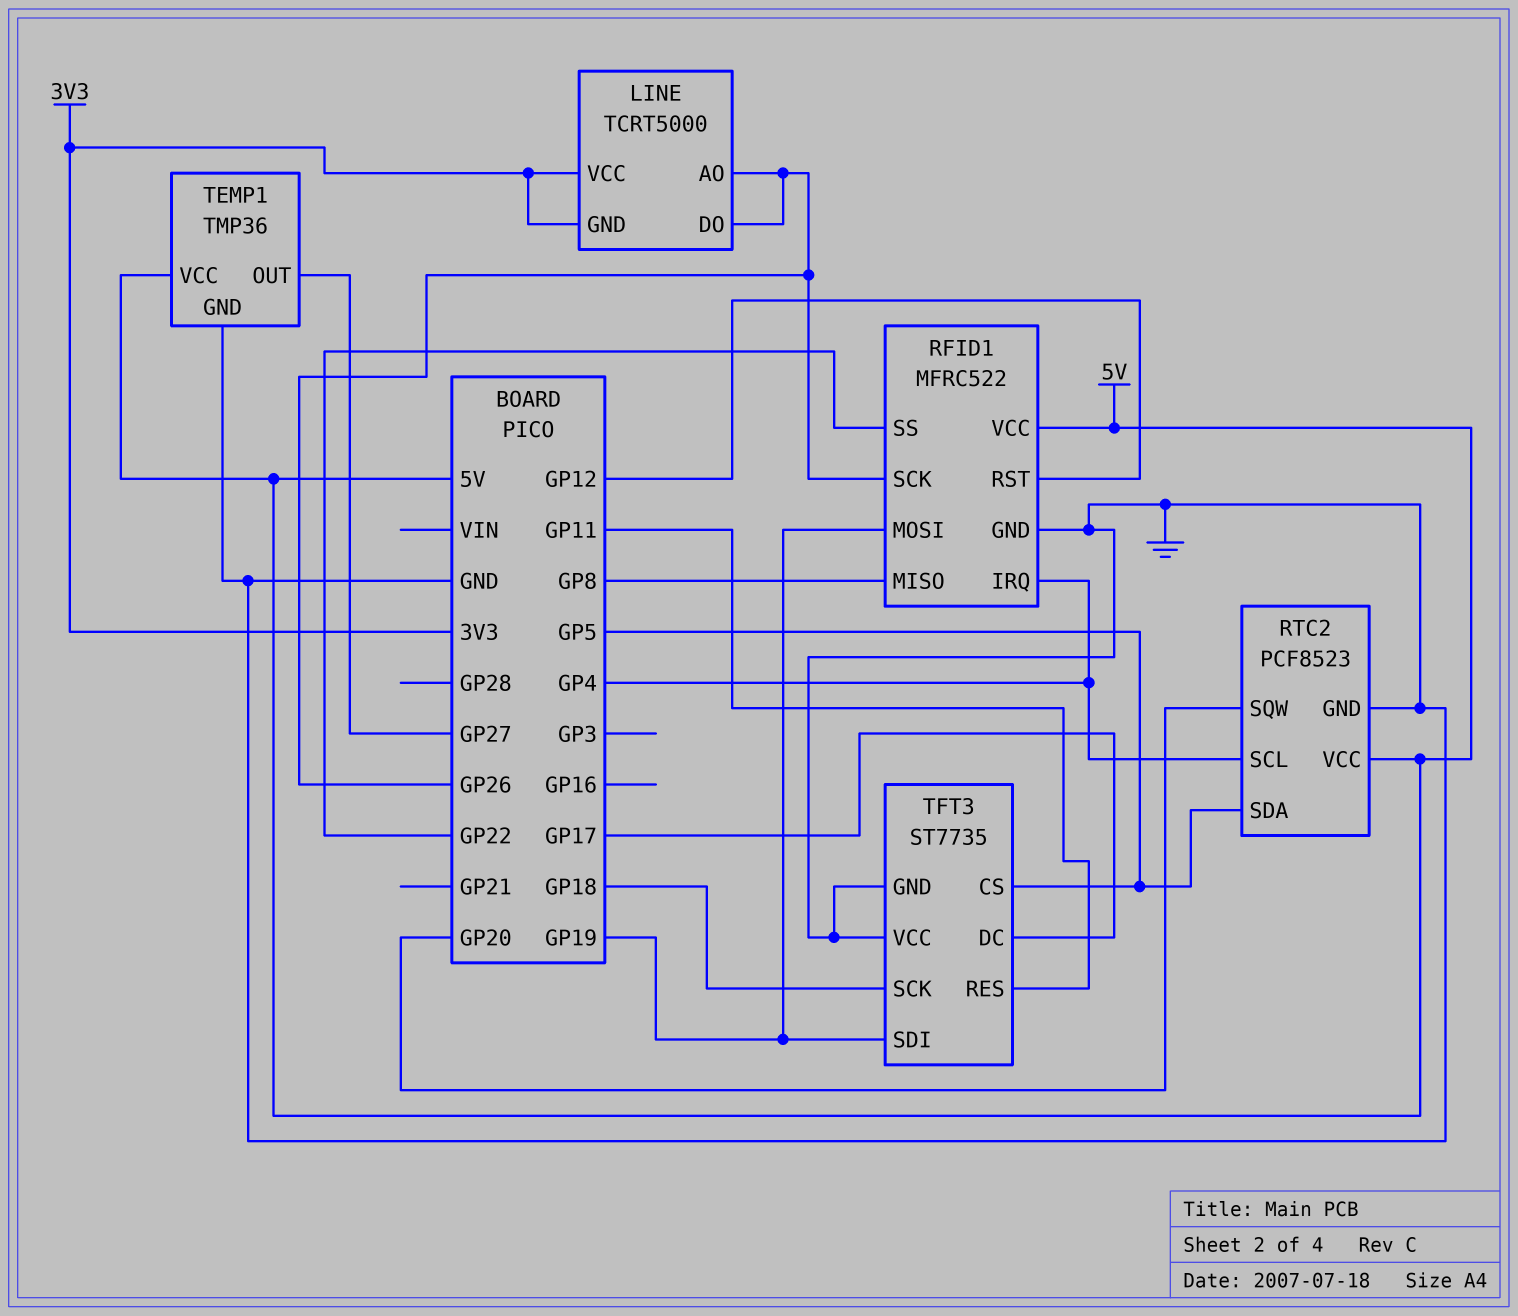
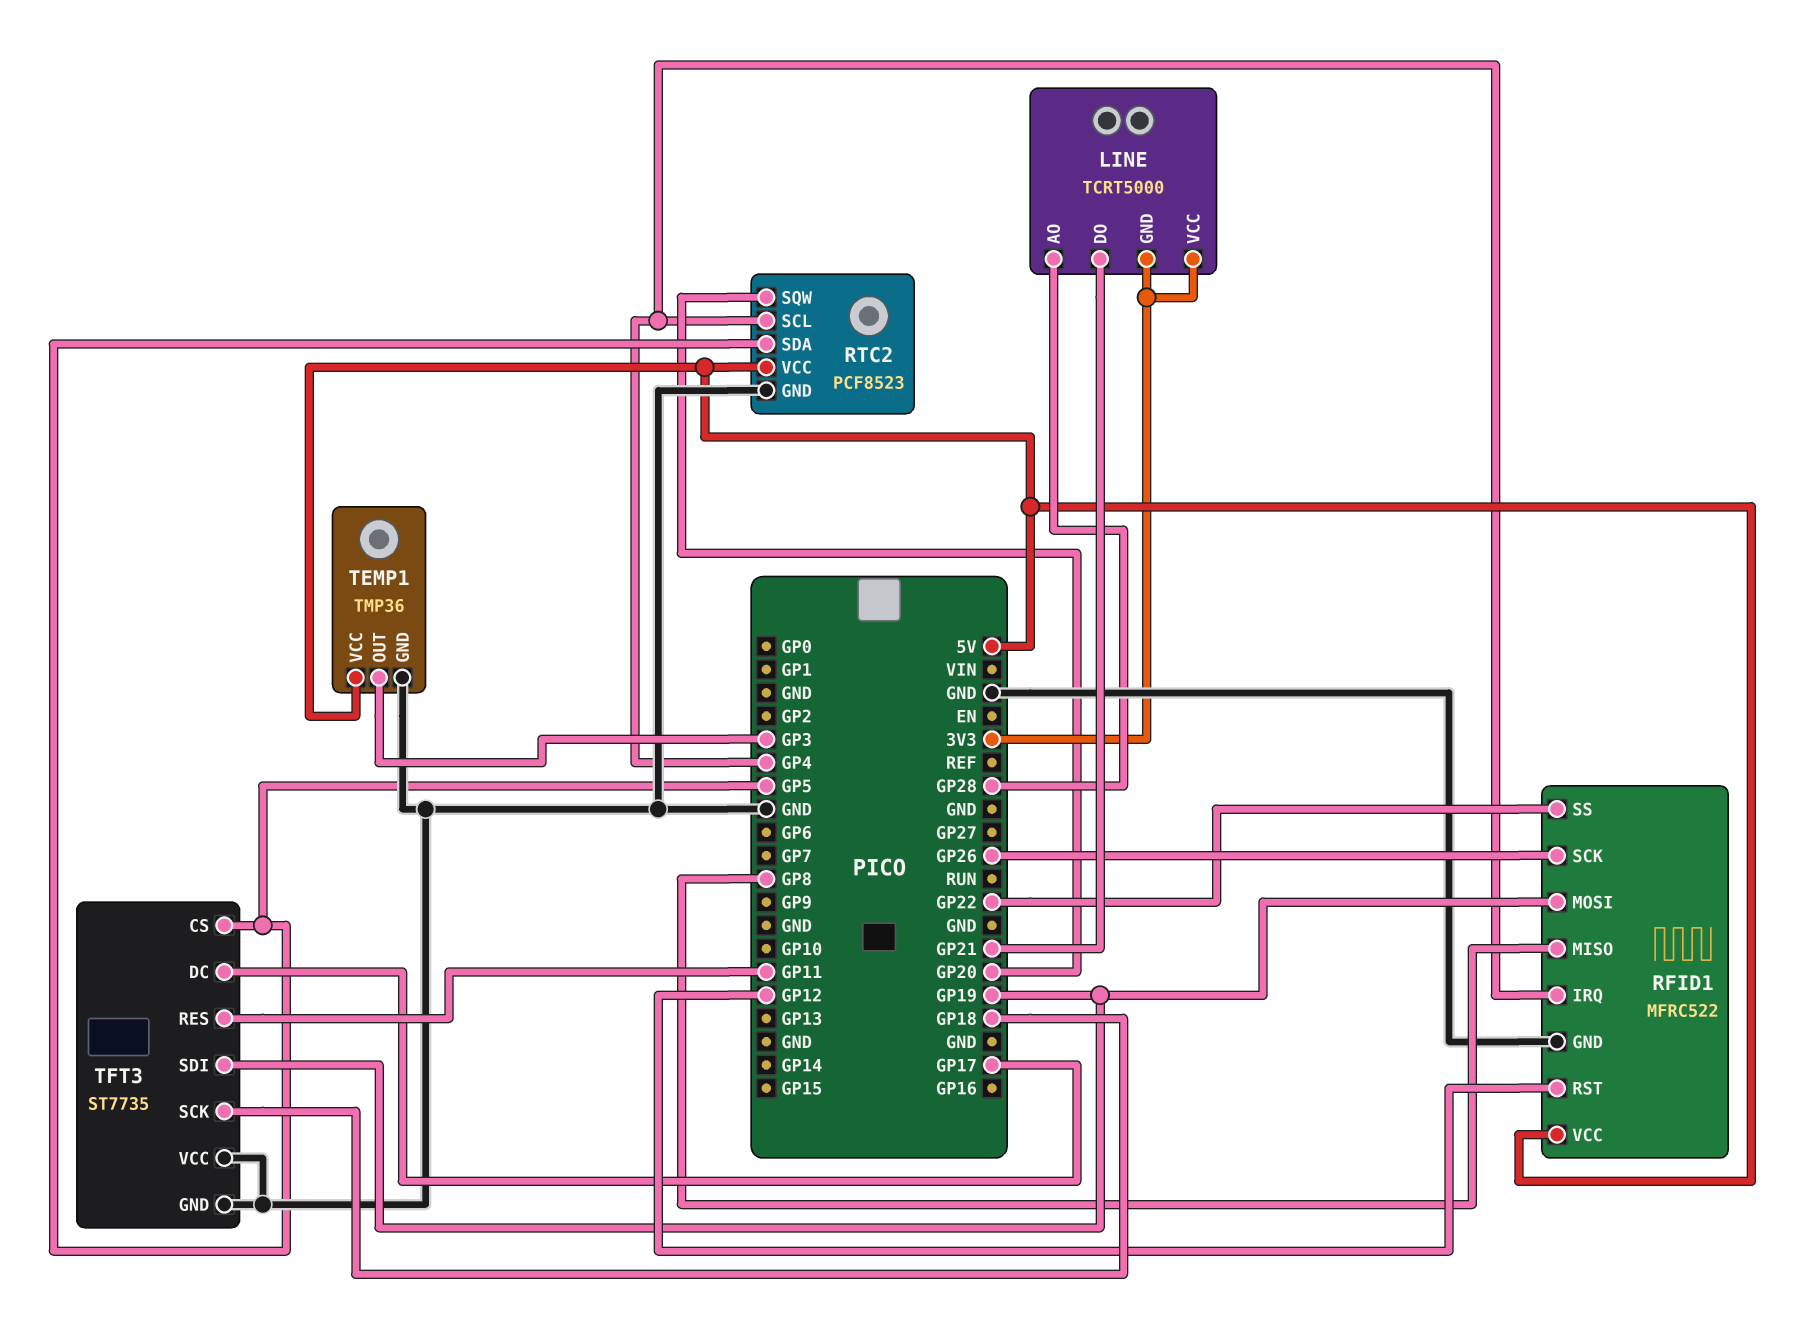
LINE pin AO: GP26 -> GP28
LINE pin DO: GP26 -> GP21
TEMP1 pin OUT: GP27 -> GP3

